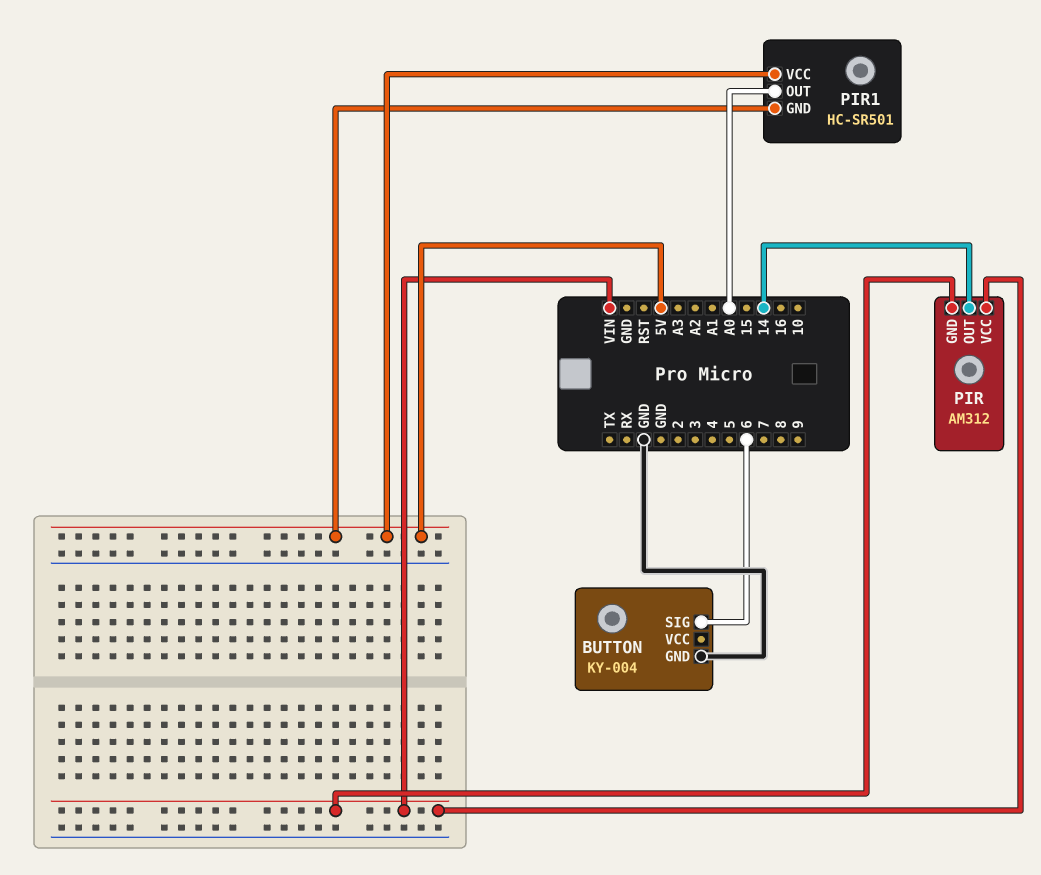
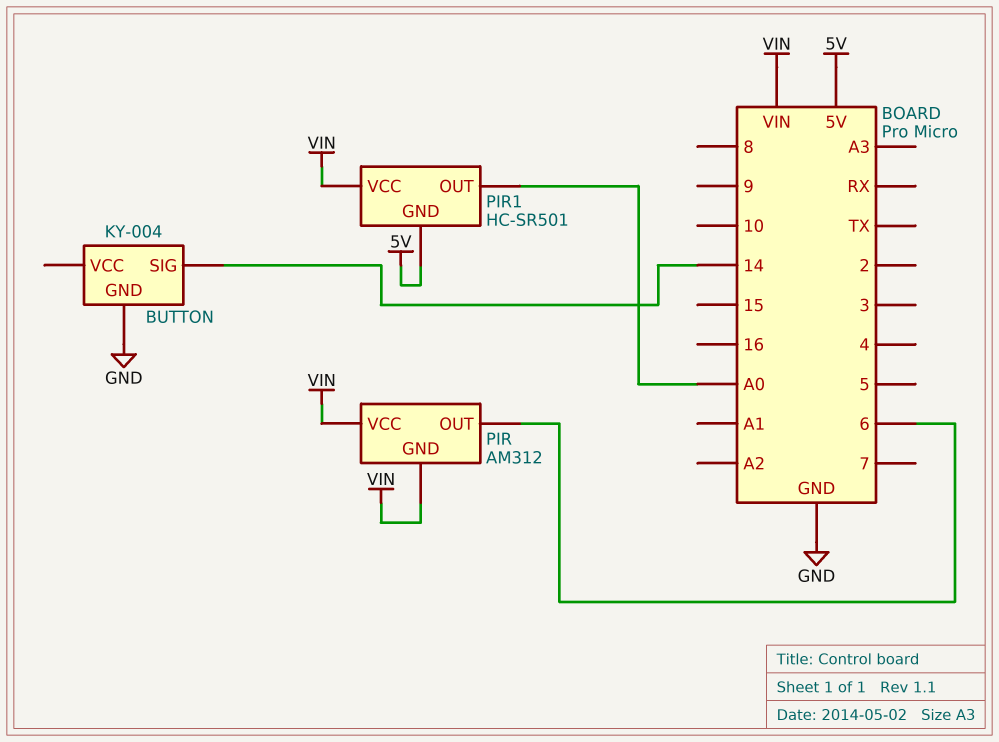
BUTTON pin SIG: 6 -> 14
PIR pin OUT: 14 -> 6
PIR1 pin VCC: 5V -> VIN

